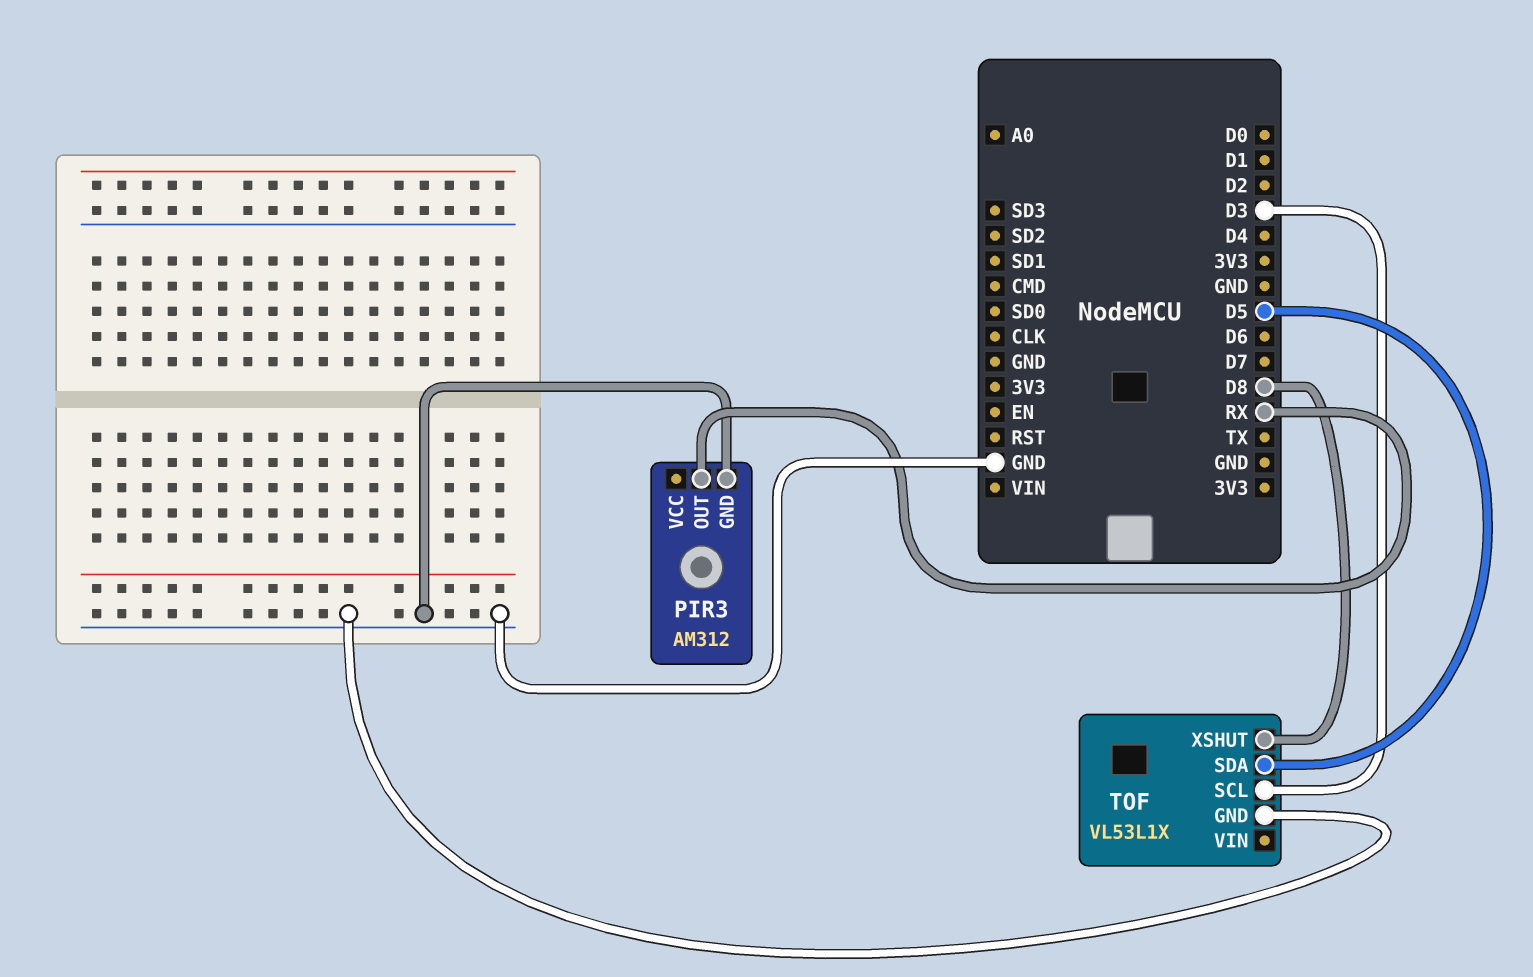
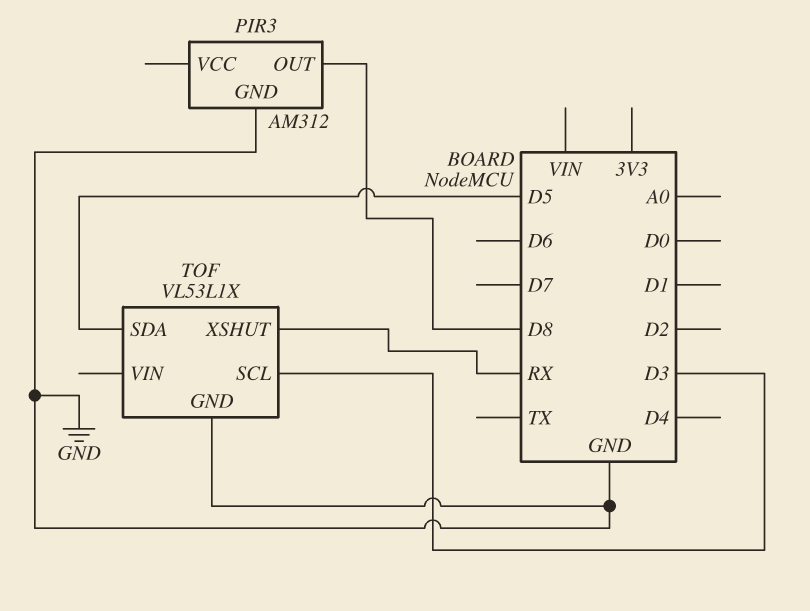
PIR3 pin OUT: RX -> D8
TOF pin XSHUT: D8 -> RX

